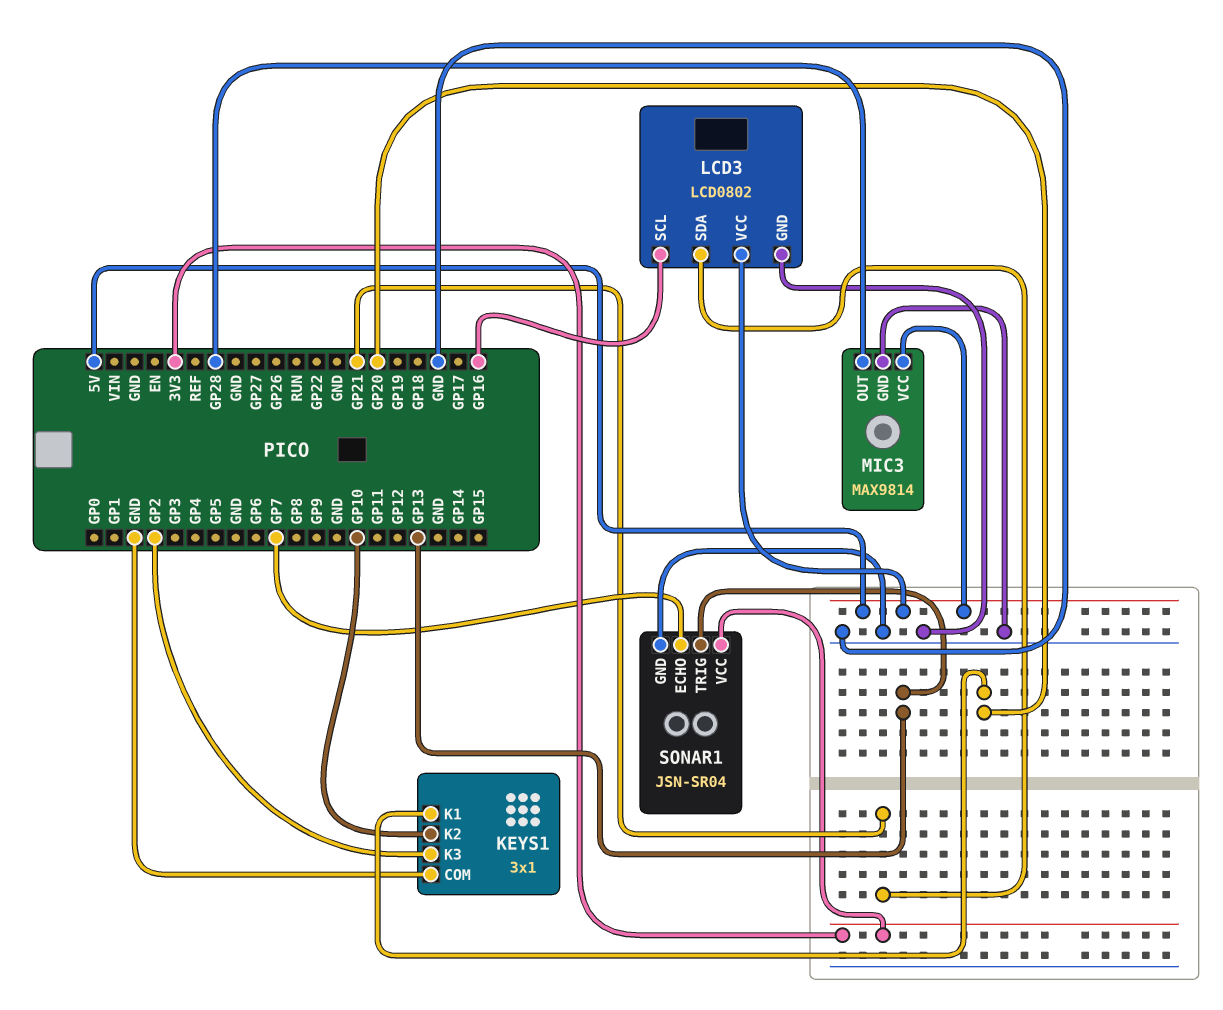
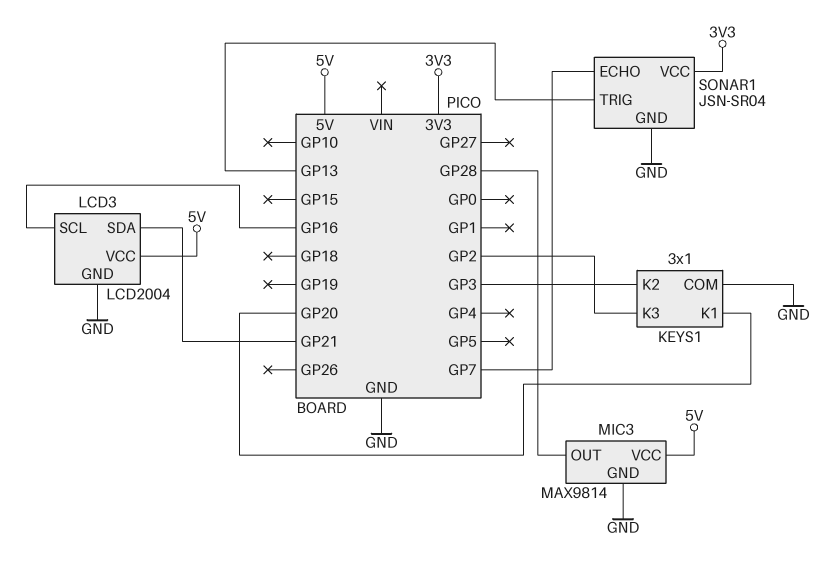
KEYS1 pin K2: GP10 -> GP3
LCD3: LCD0802 -> LCD2004

